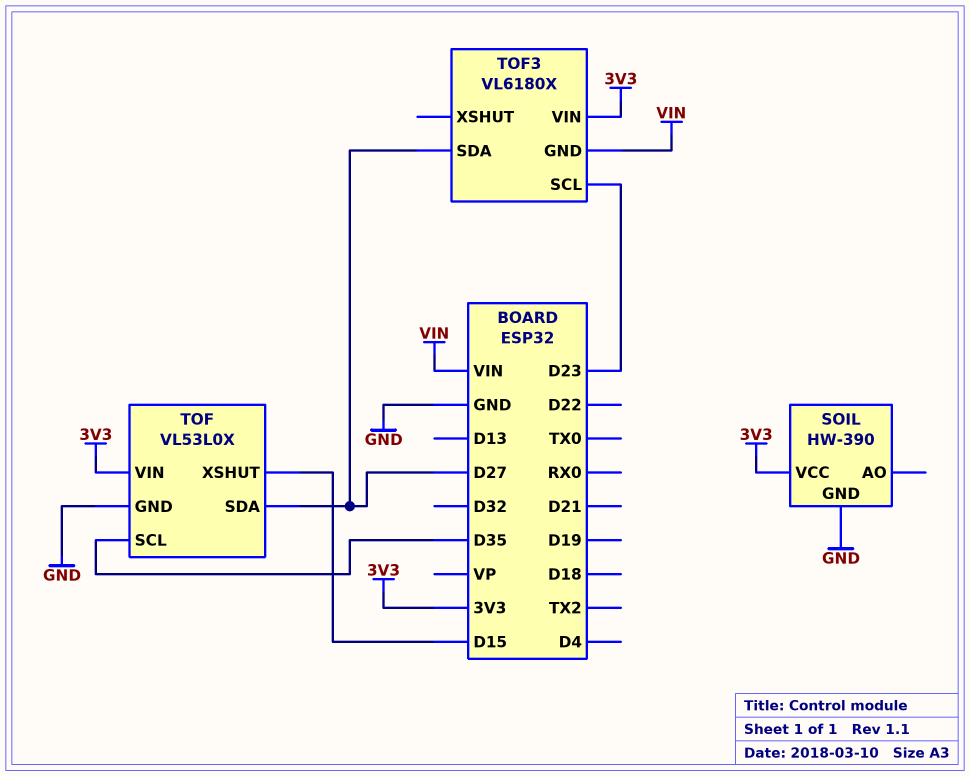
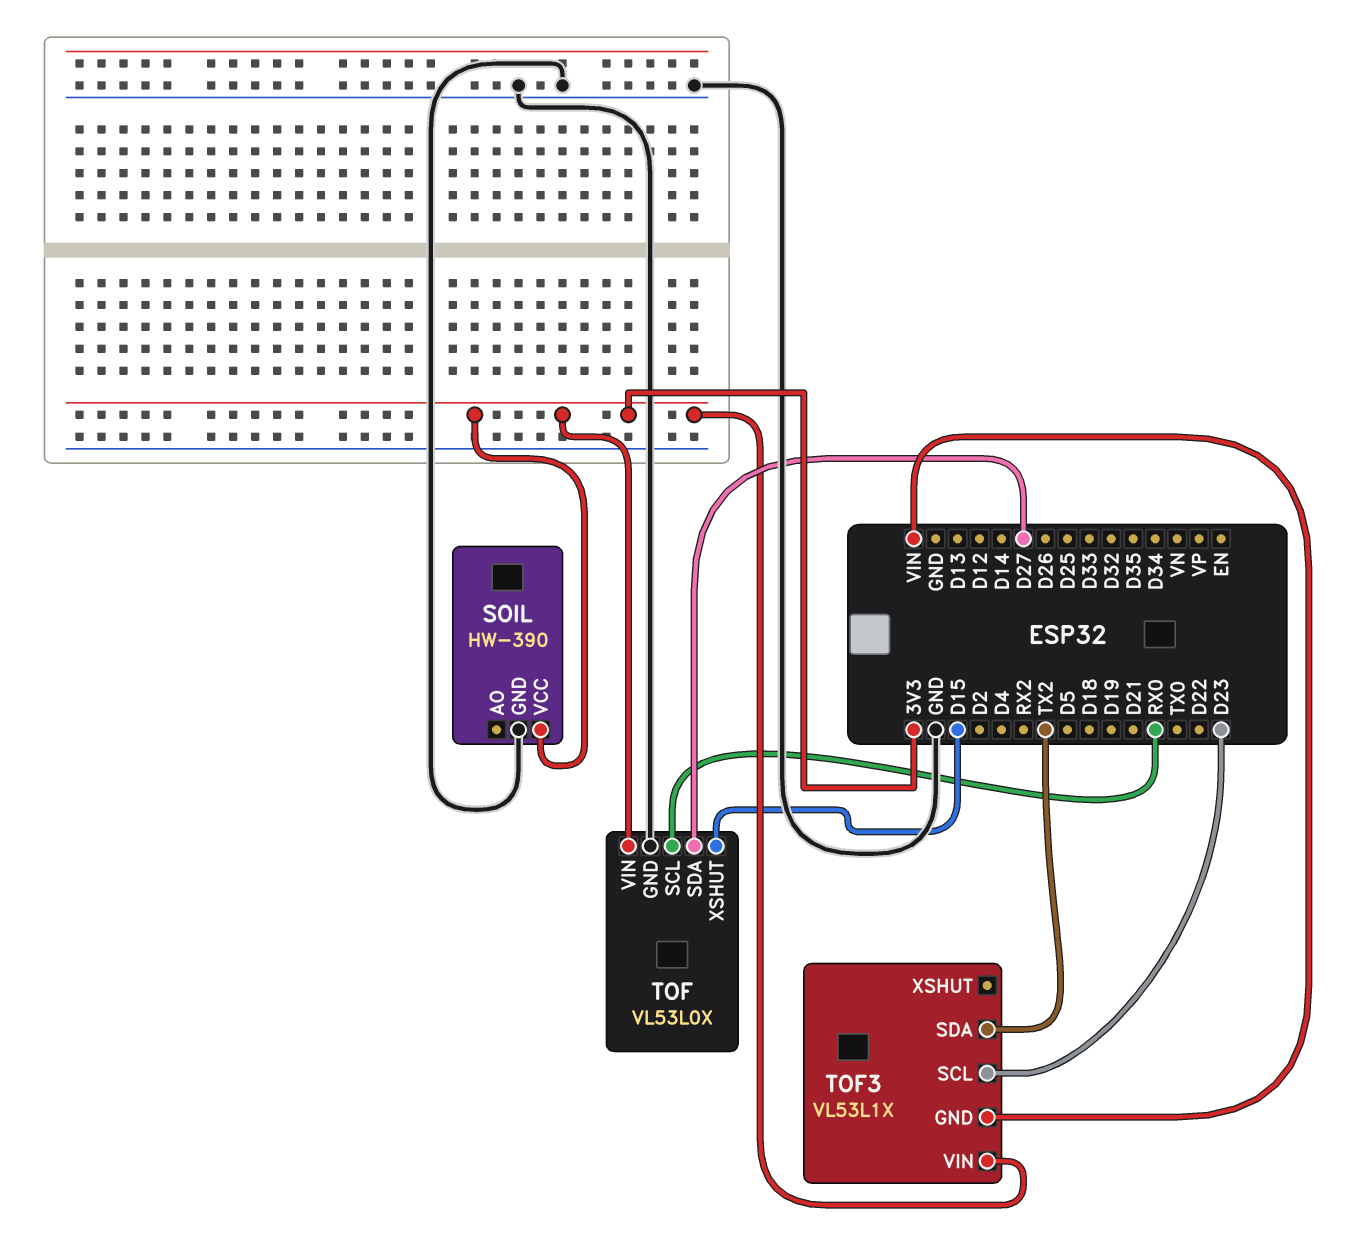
TOF pin SCL: D35 -> RX0
TOF3: VL6180X -> VL53L1X
TOF3 pin SDA: D27 -> TX2

